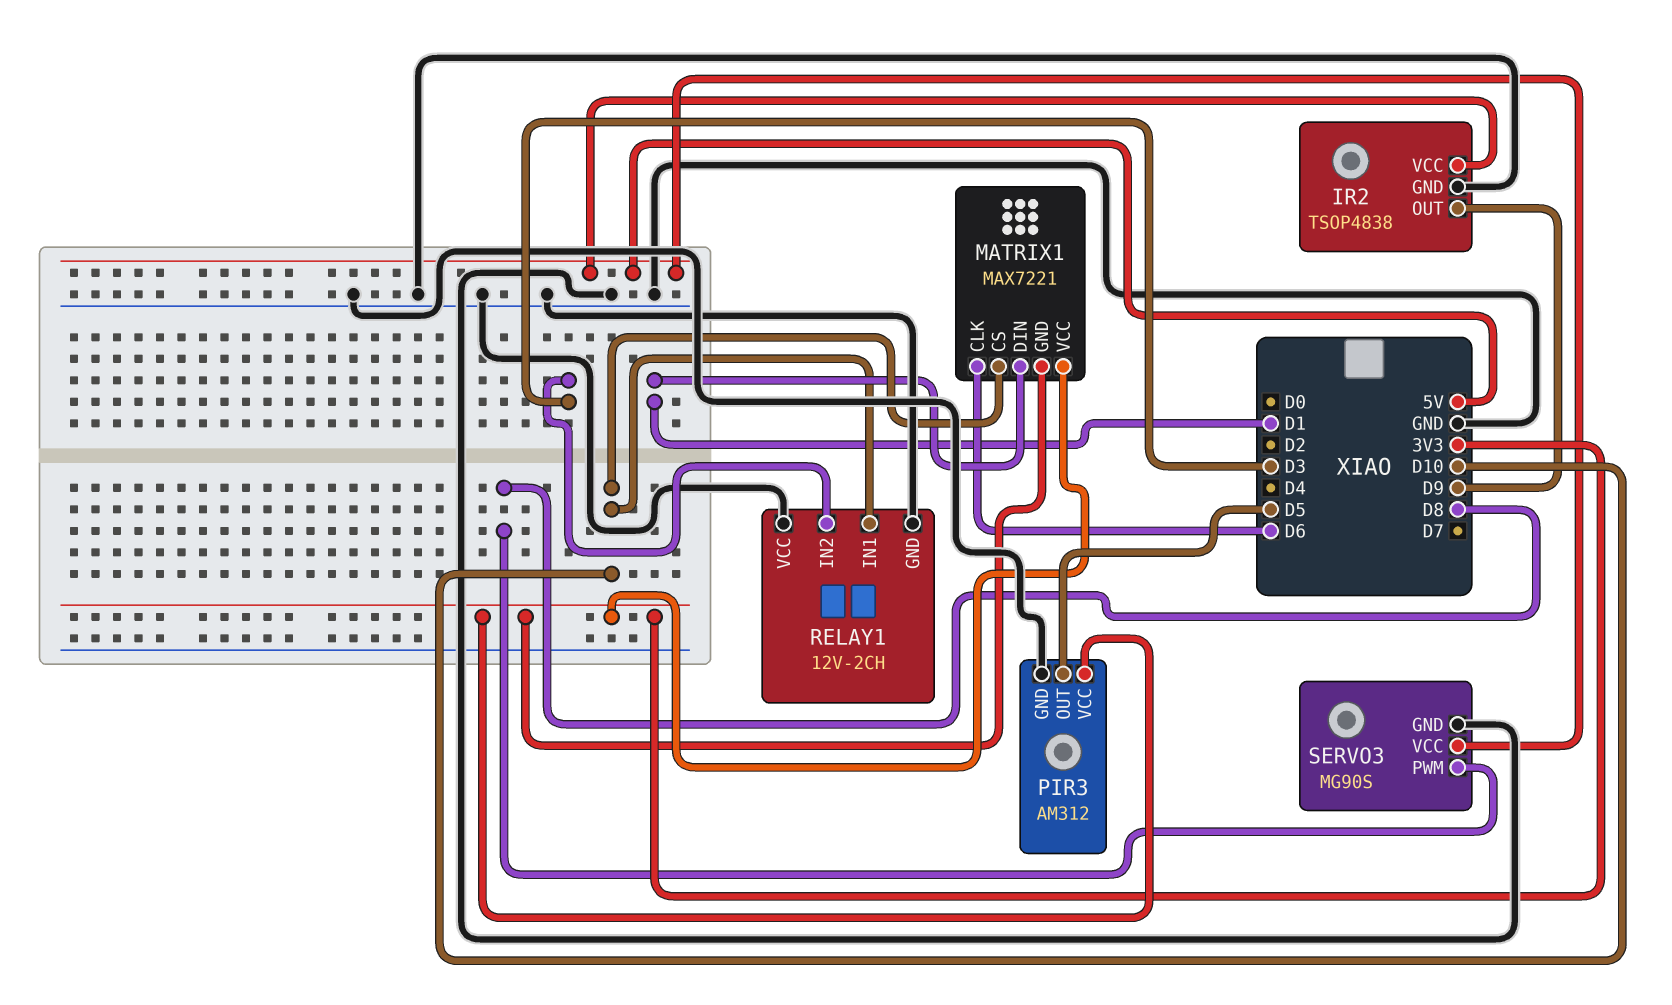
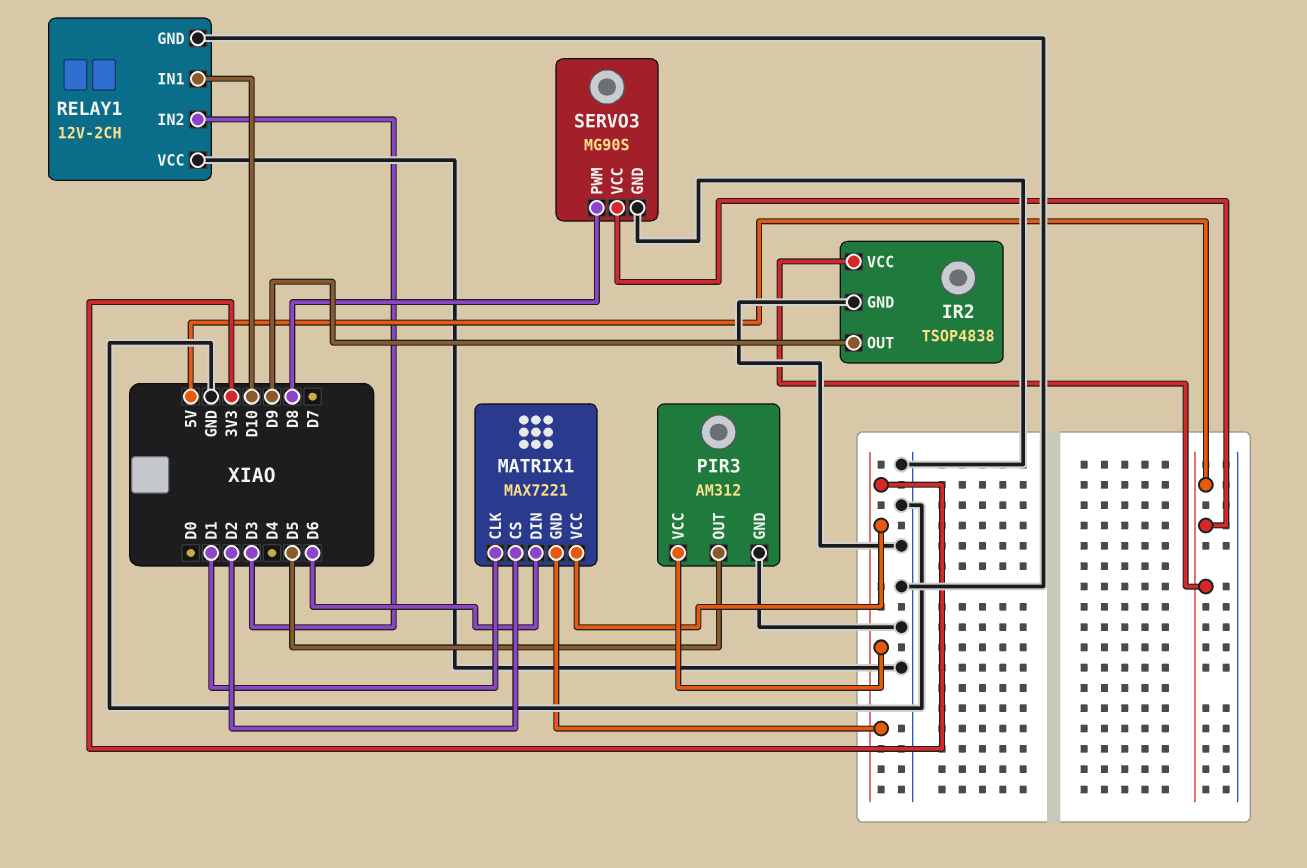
MATRIX1 pin CLK: D6 -> D1
MATRIX1 pin CS: D10 -> D2
MATRIX1 pin DIN: D1 -> D6

